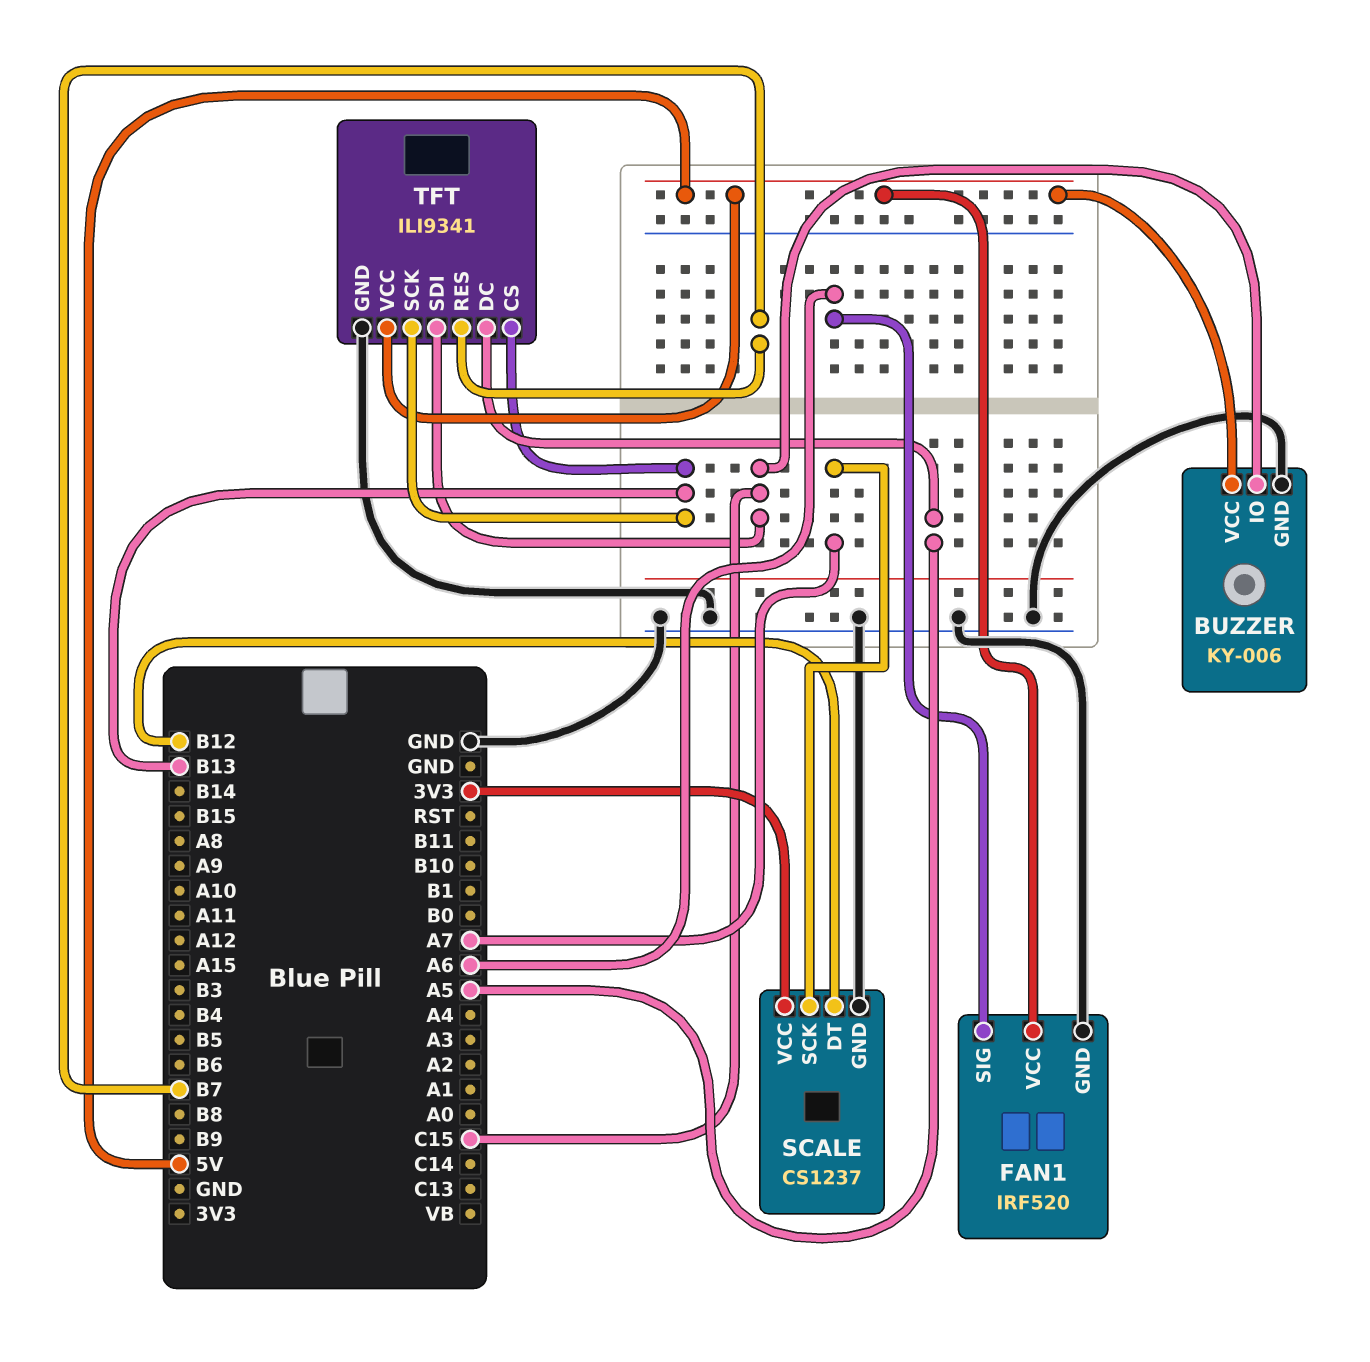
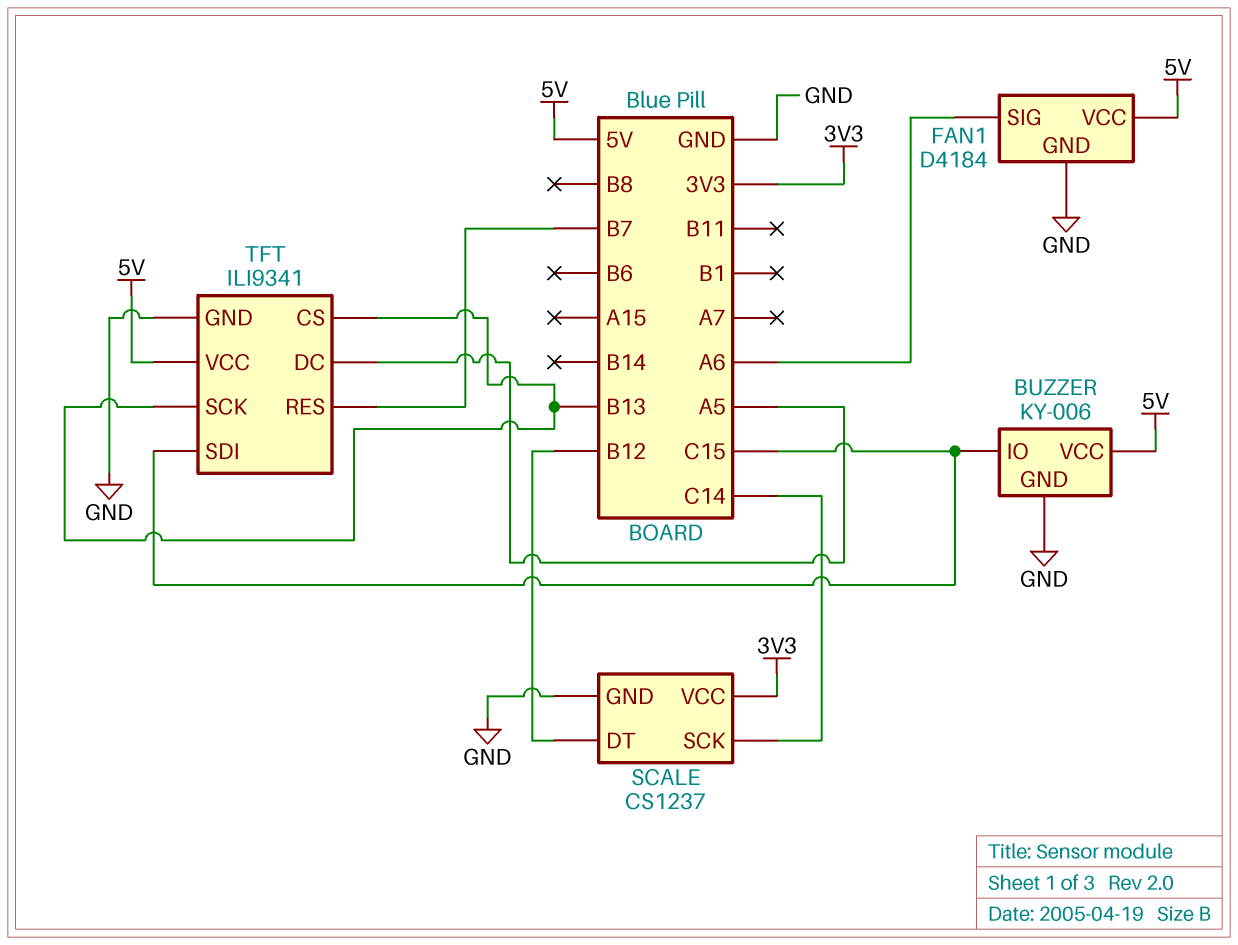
FAN1: IRF520 -> D4184
SCALE pin SCK: A7 -> C14

